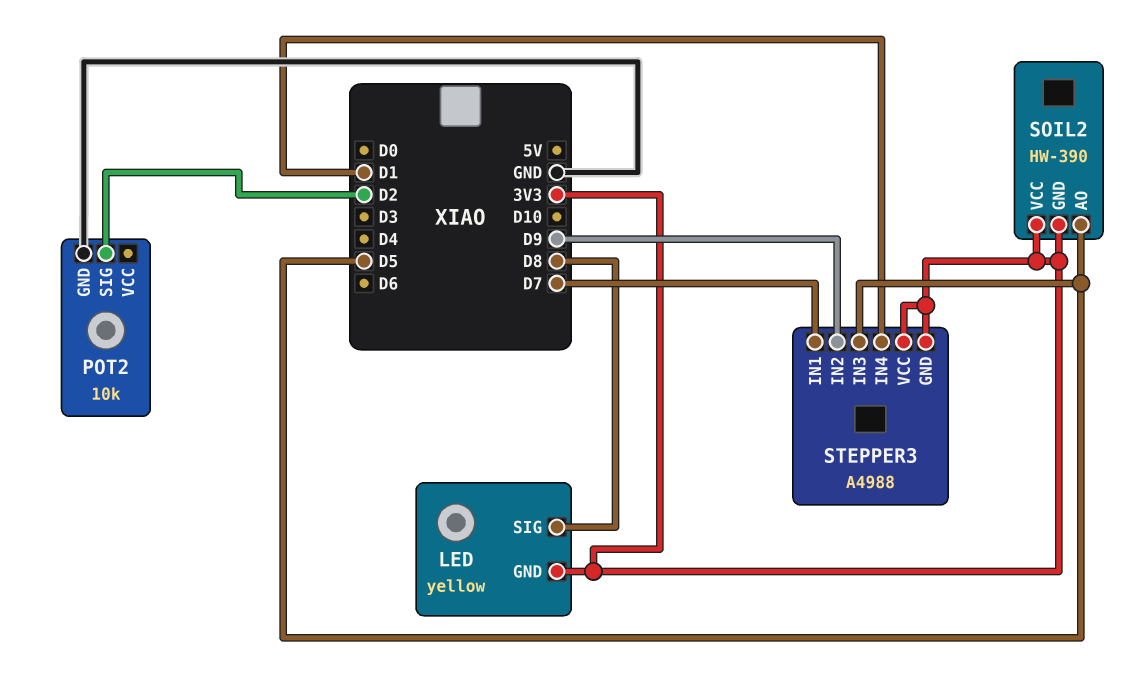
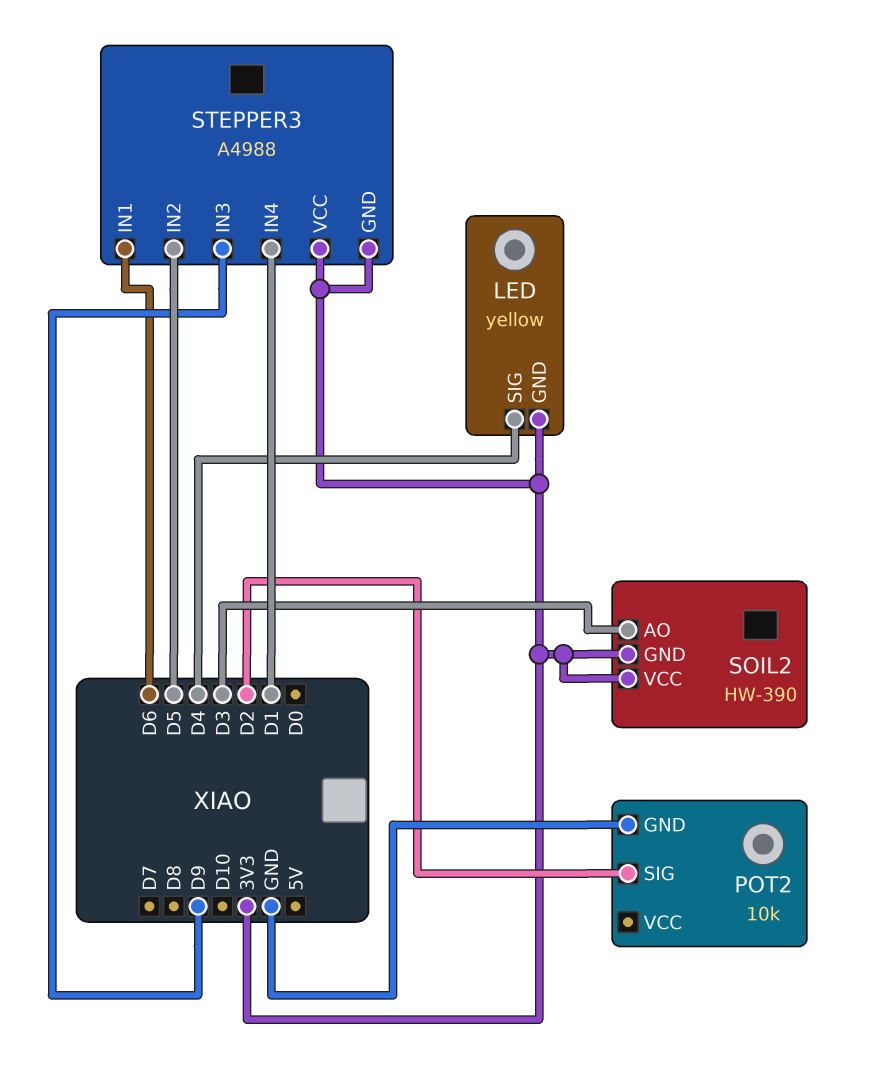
LED pin SIG: D8 -> D4
SOIL2 pin AO: D5 -> D3
STEPPER3 pin IN1: D7 -> D6
STEPPER3 pin IN2: D9 -> D5
STEPPER3 pin IN3: D5 -> D9

